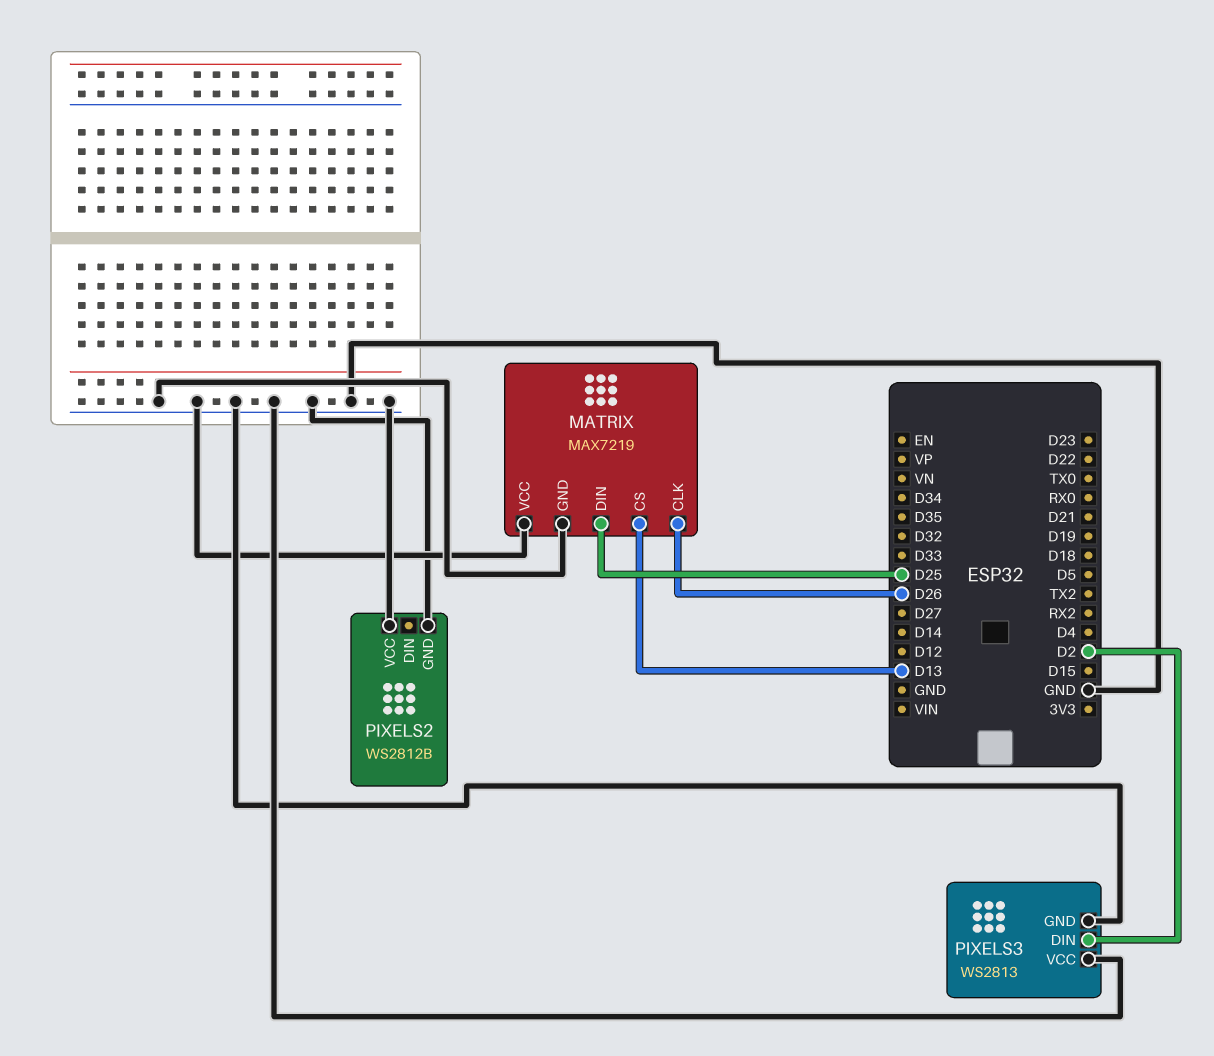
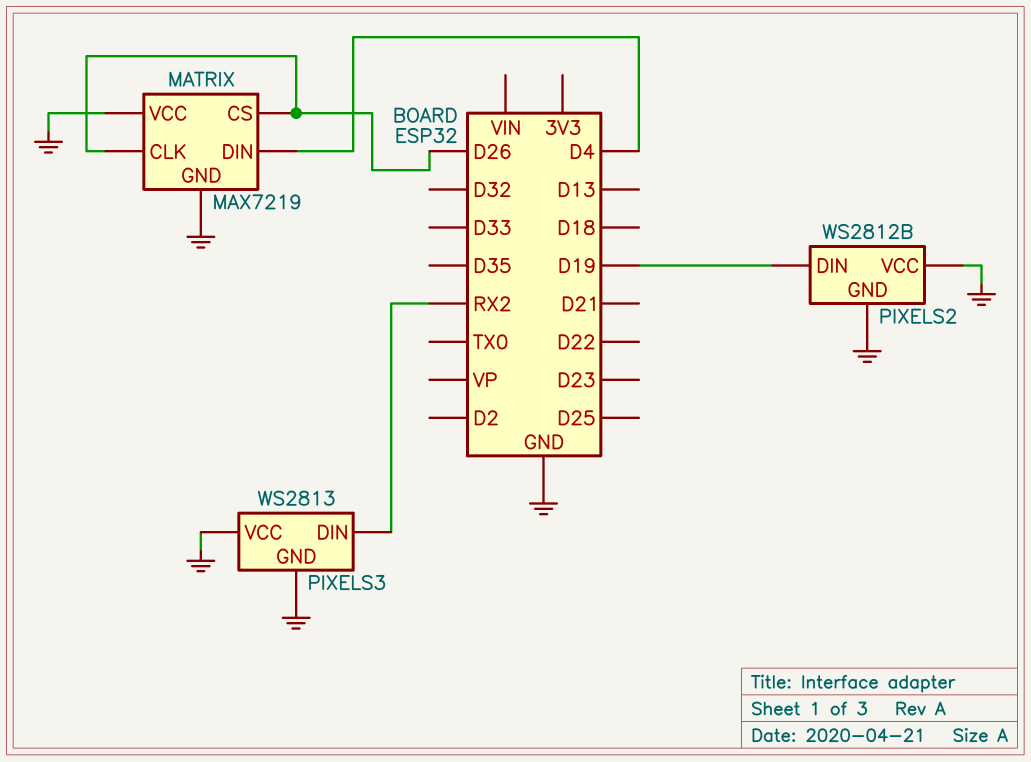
MATRIX pin CS: D13 -> D26
MATRIX pin DIN: D25 -> D4
PIXELS2 pin DIN: none -> D19
PIXELS3 pin DIN: D2 -> RX2

